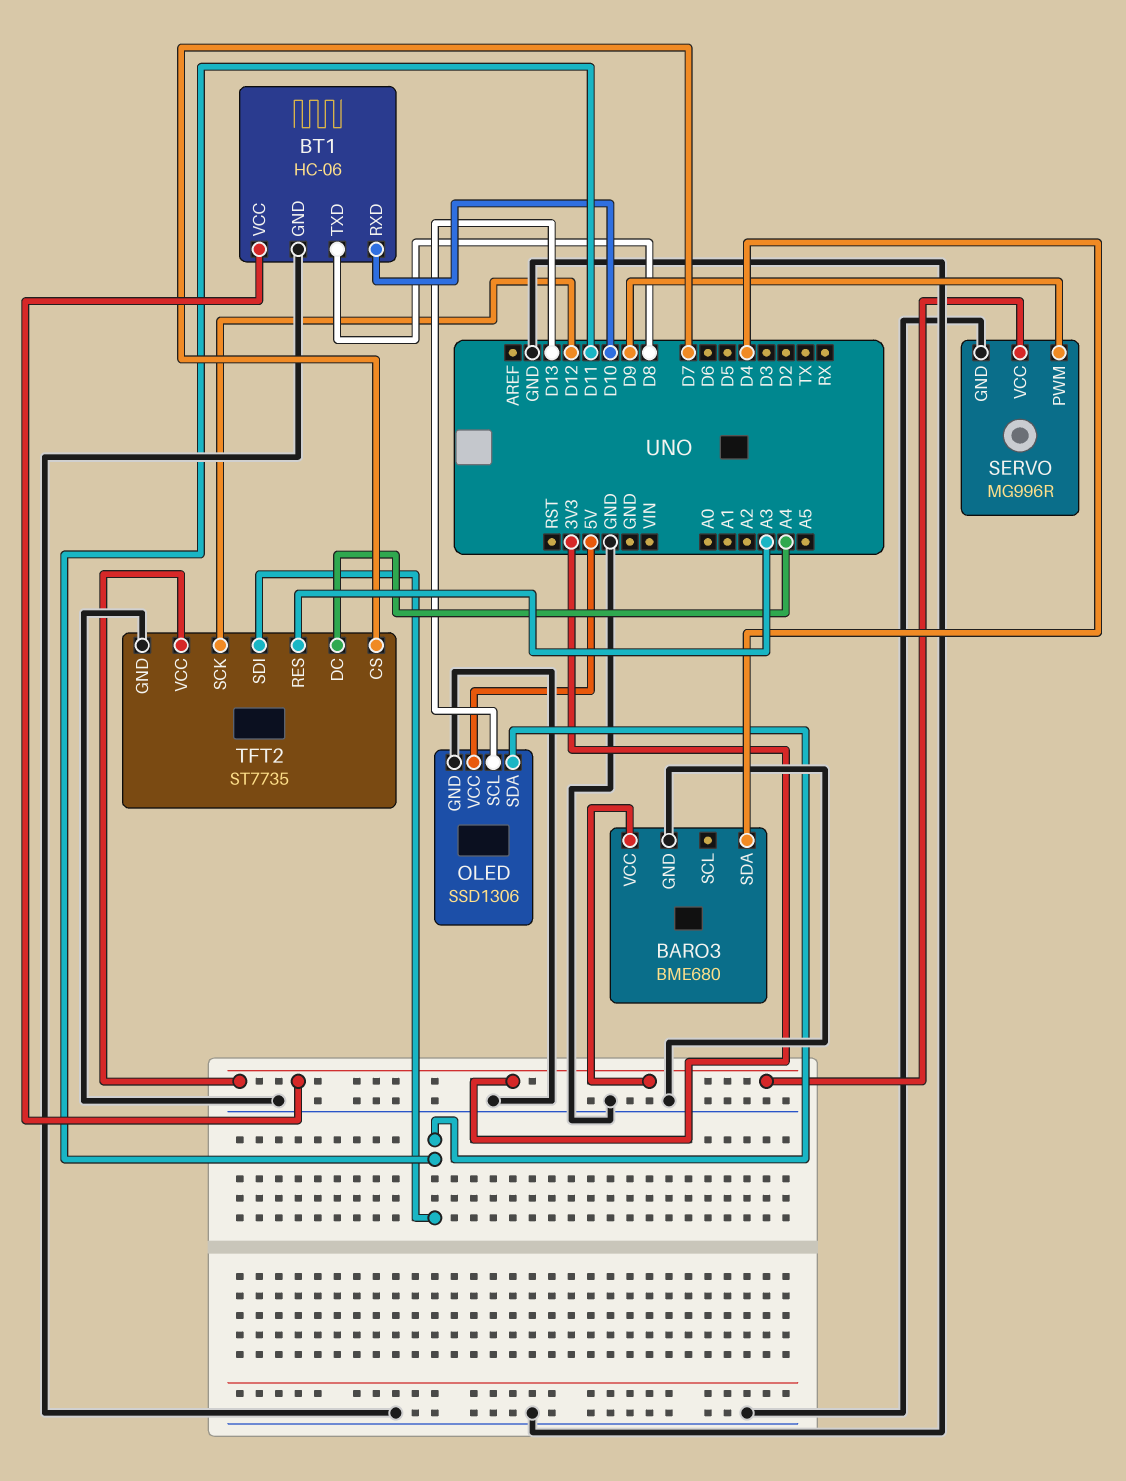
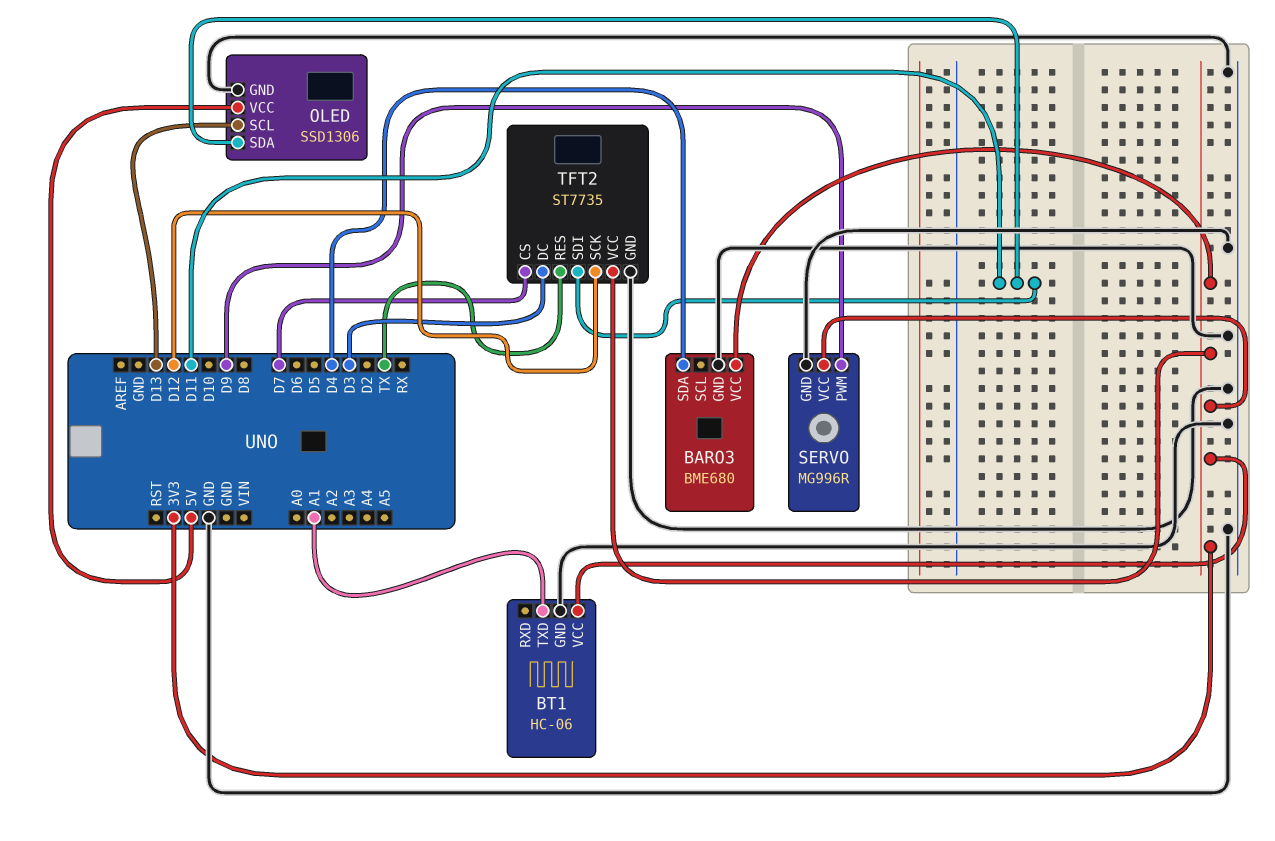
BT1 pin RXD: D10 -> none
BT1 pin TXD: D8 -> A1
TFT2 pin DC: A4 -> D3
TFT2 pin RES: A3 -> TX

